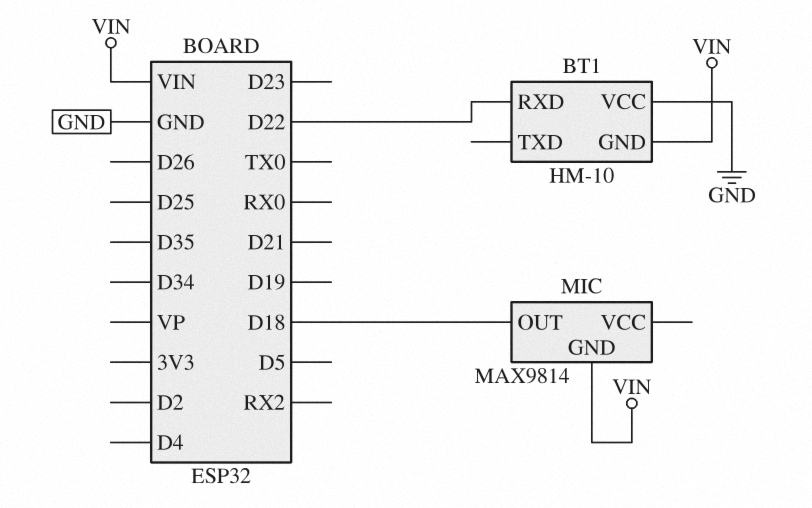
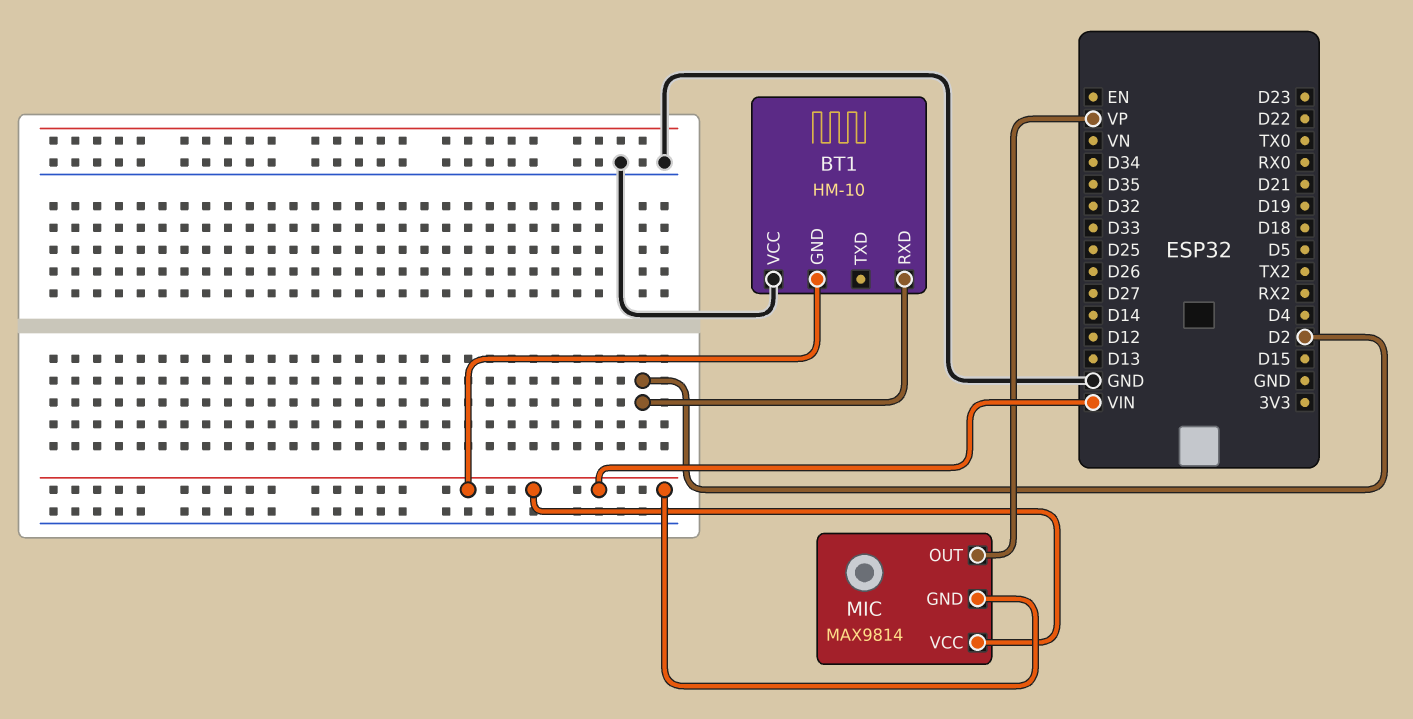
BT1 pin RXD: D22 -> D2
MIC pin OUT: D18 -> VP
MIC pin VCC: none -> VIN

